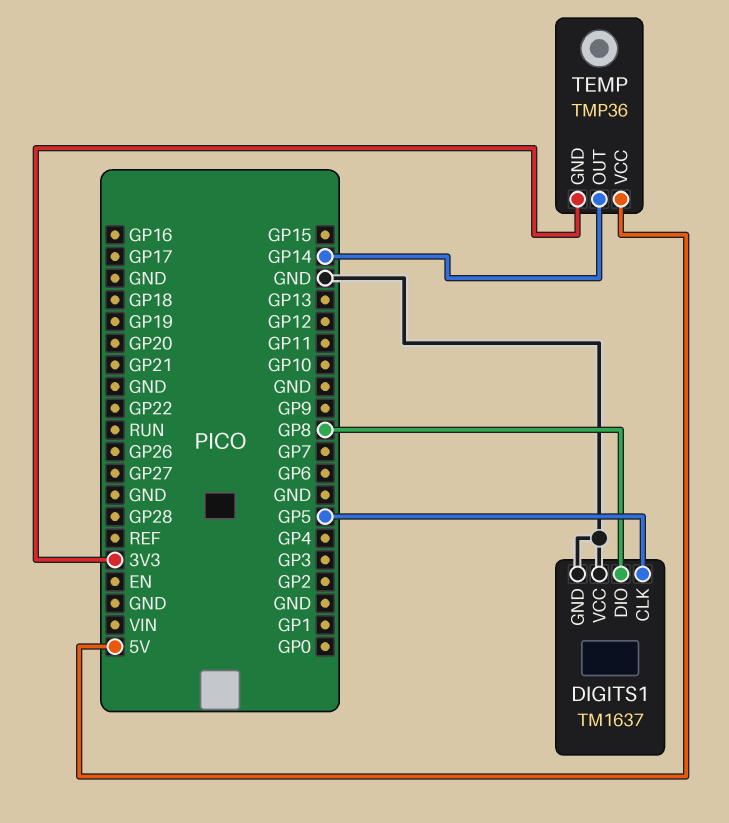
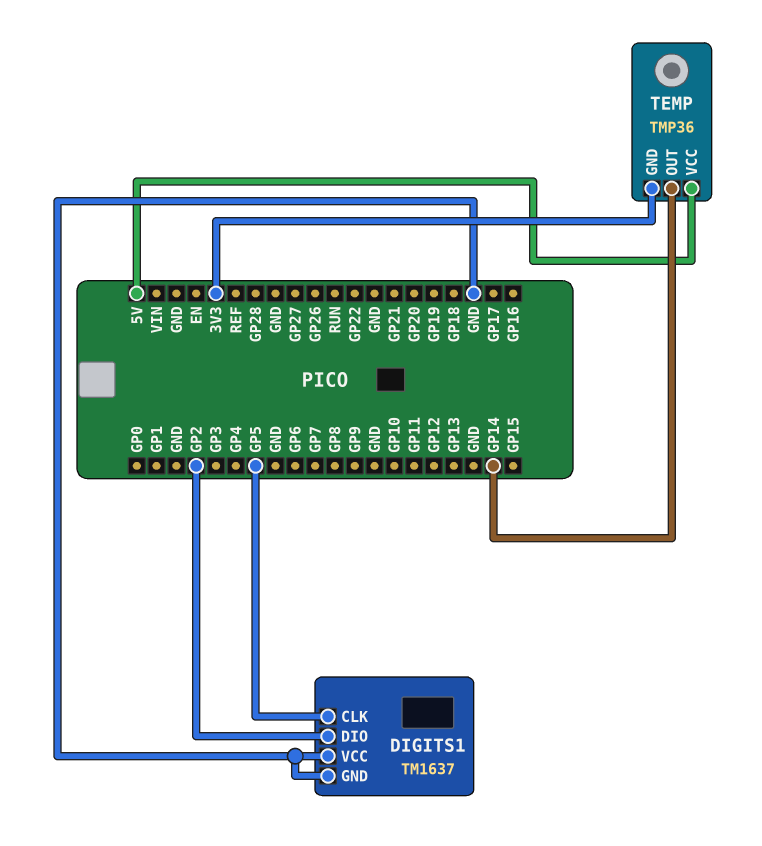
DIGITS1 pin DIO: GP8 -> GP2

